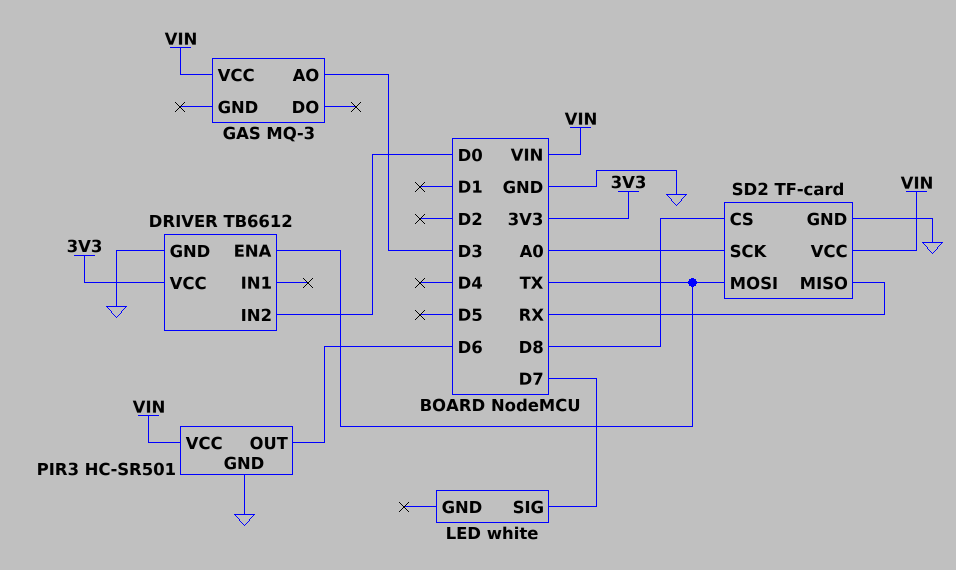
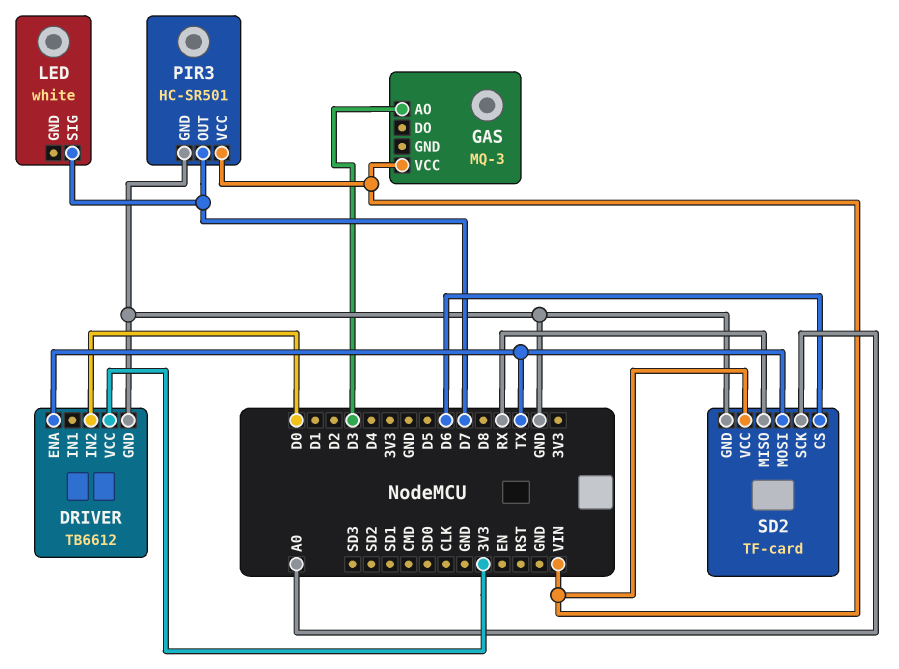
PIR3 pin OUT: D6 -> D7
SD2 pin CS: D8 -> D6

